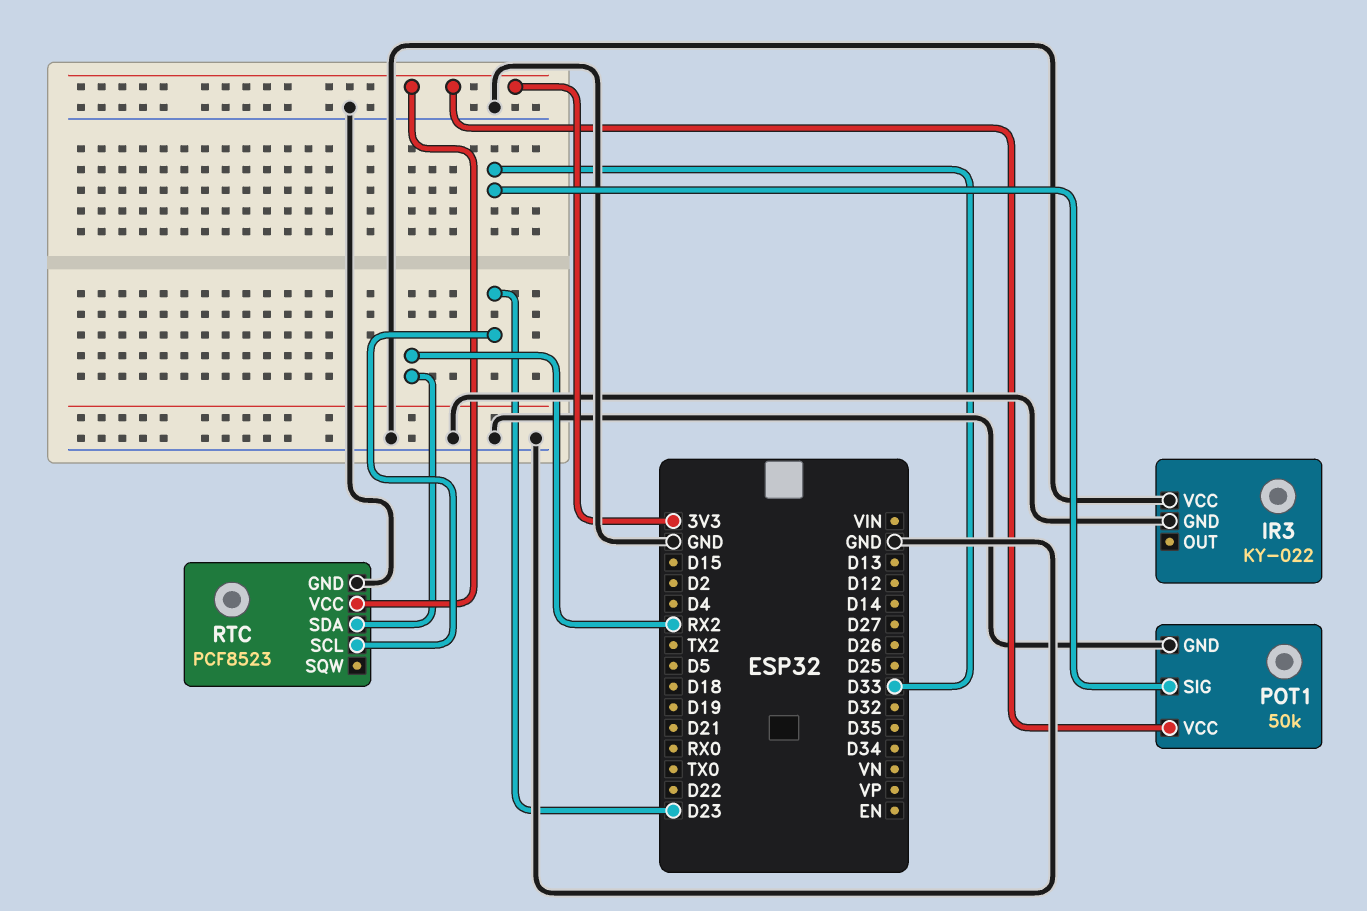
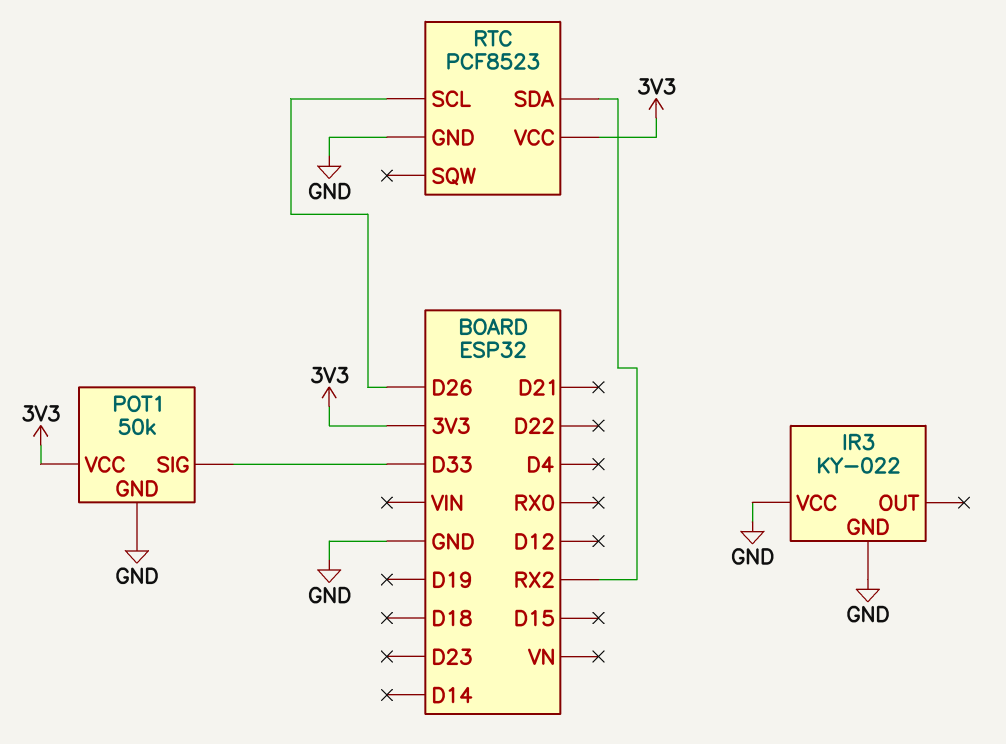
RTC pin SCL: D23 -> D26

